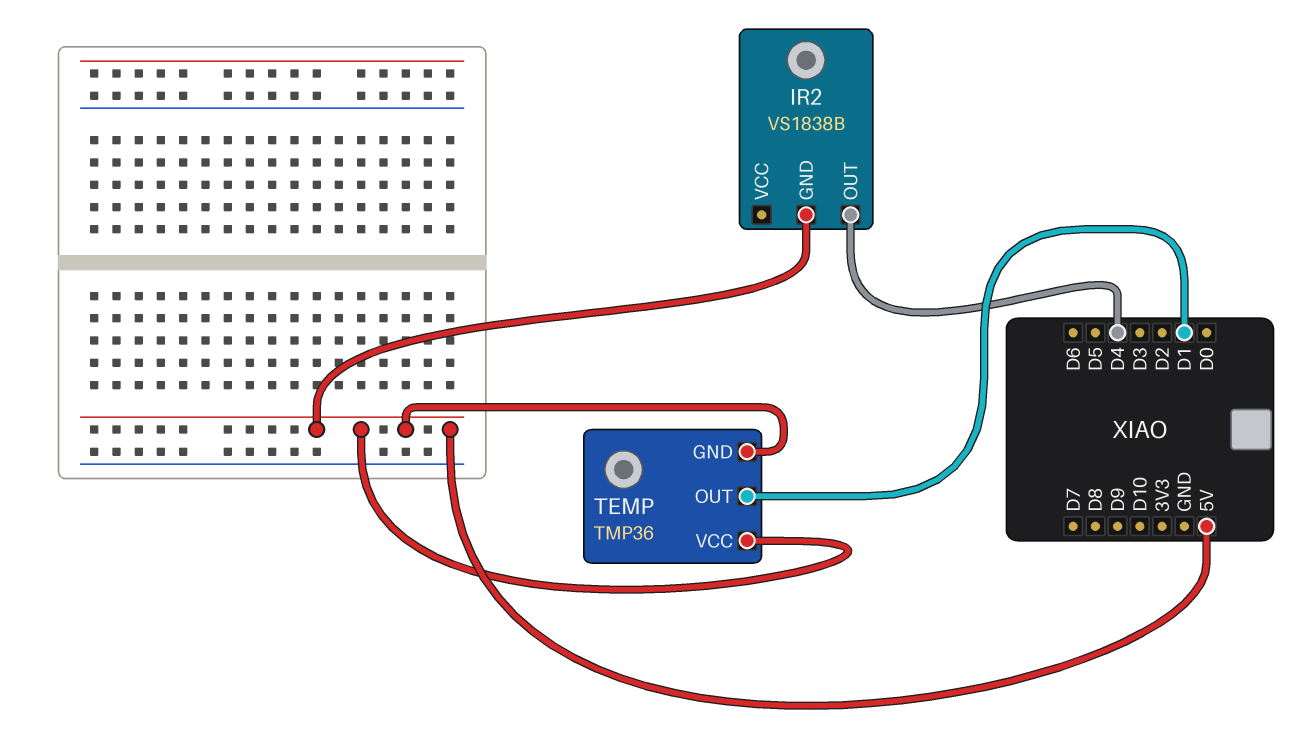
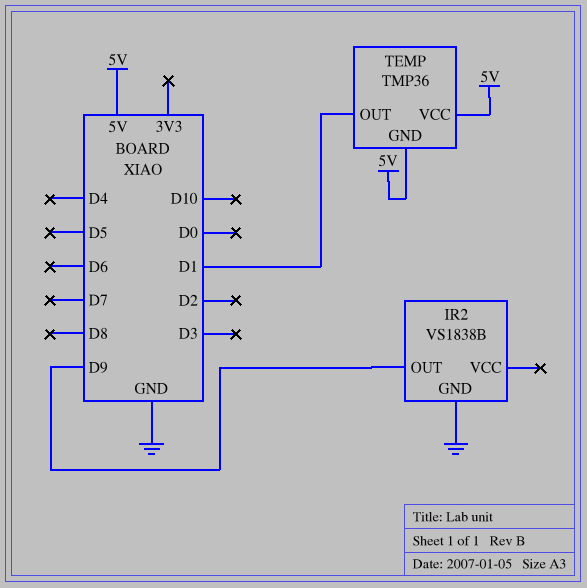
IR2 pin GND: 5V -> GND
IR2 pin OUT: D4 -> D9

